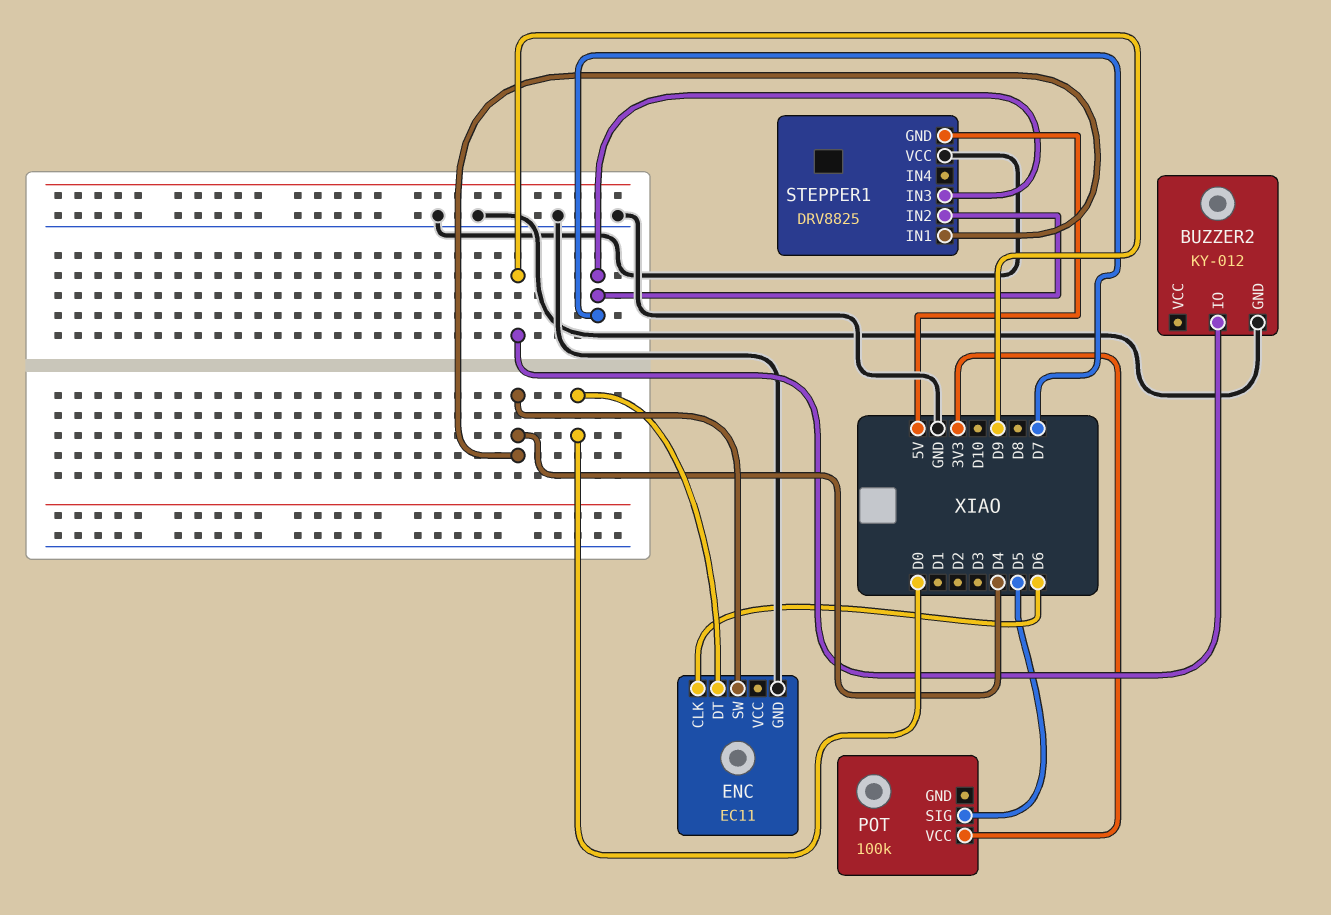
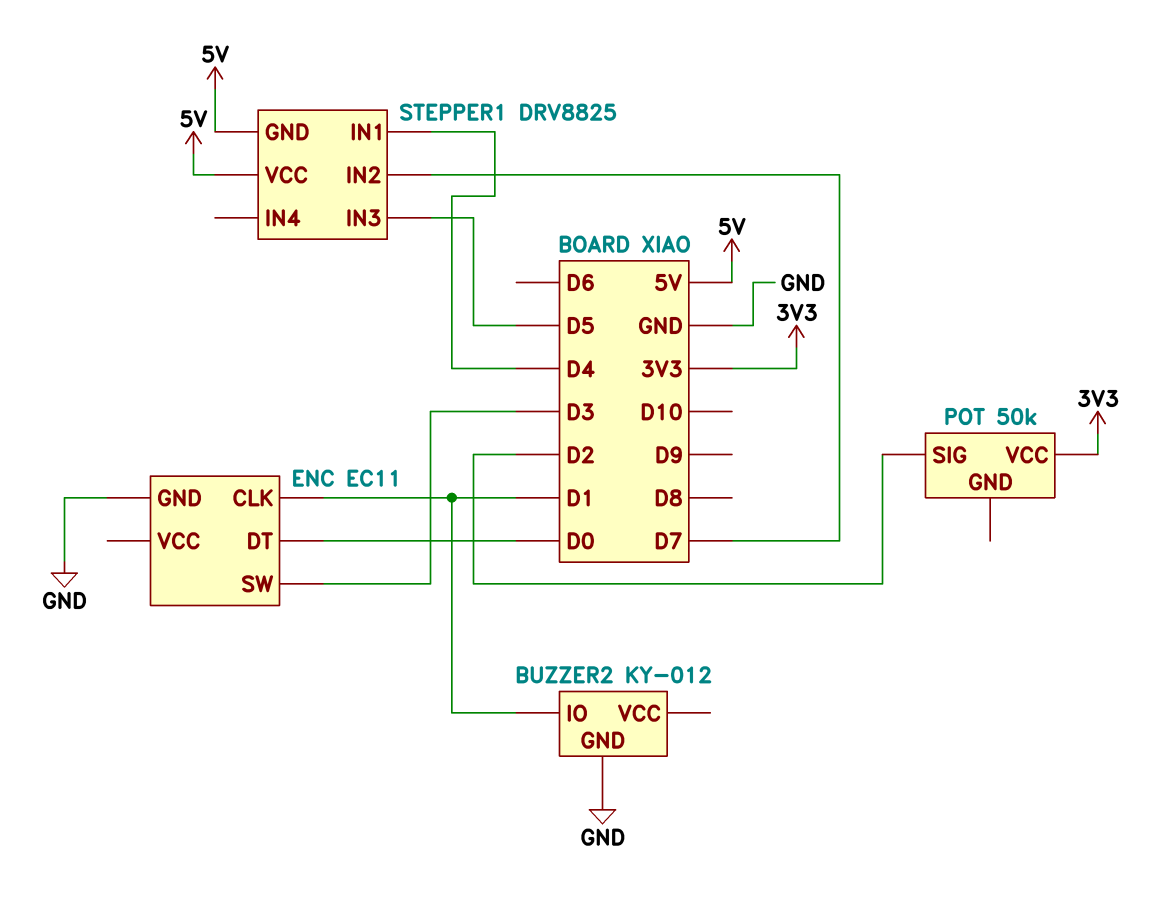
BUZZER2 pin IO: D9 -> D1
ENC pin CLK: D6 -> D1
ENC pin SW: D4 -> D3
POT: 100k -> 50k
POT pin SIG: D5 -> D2
STEPPER1 pin IN3: D7 -> D5
STEPPER1 pin VCC: GND -> 5V

